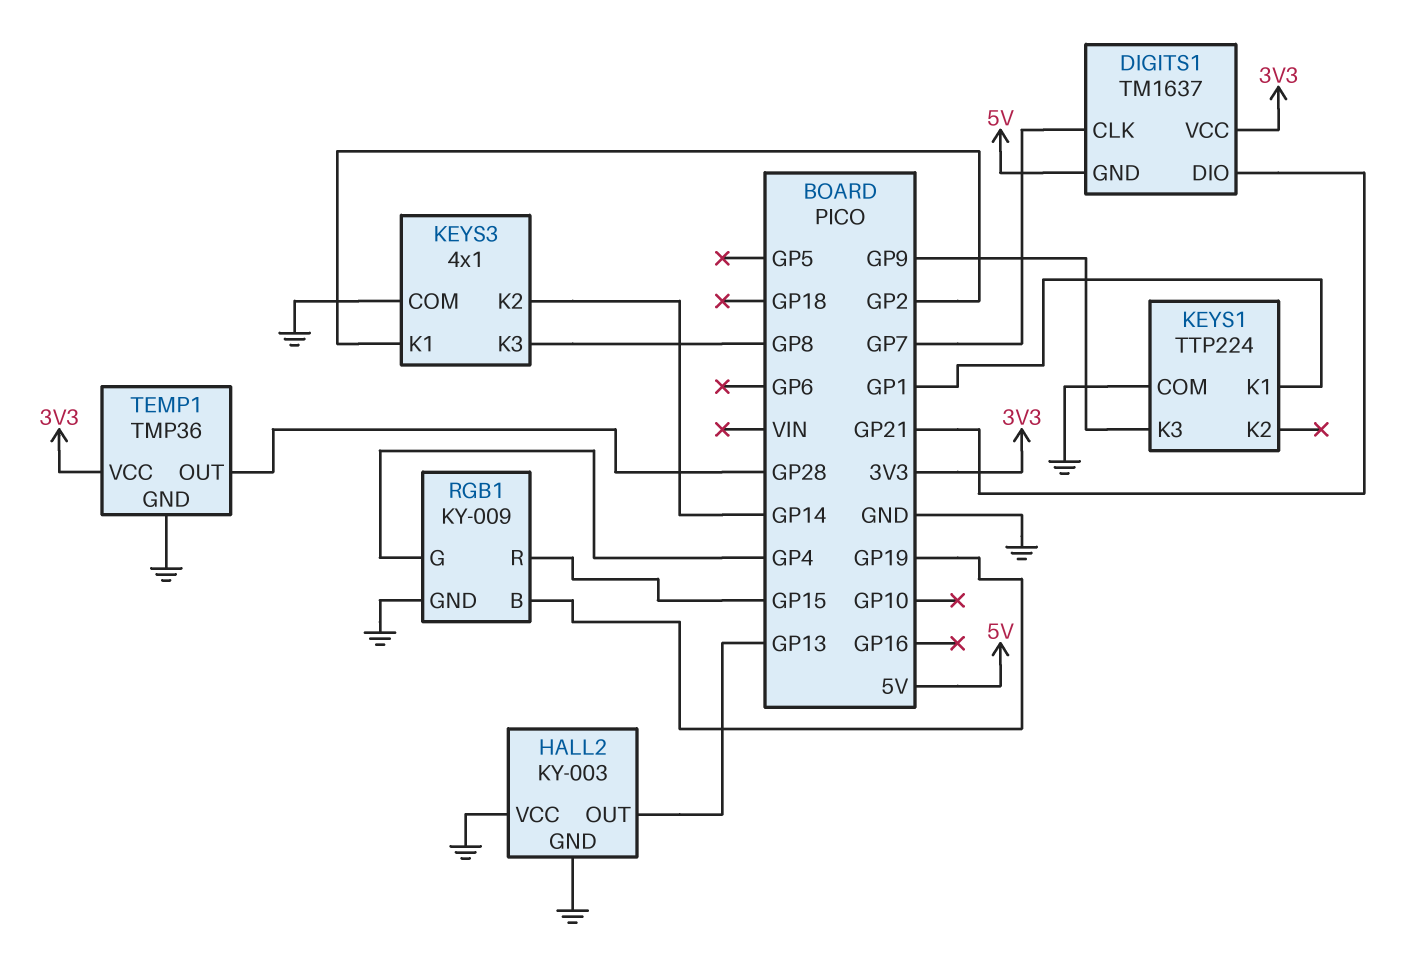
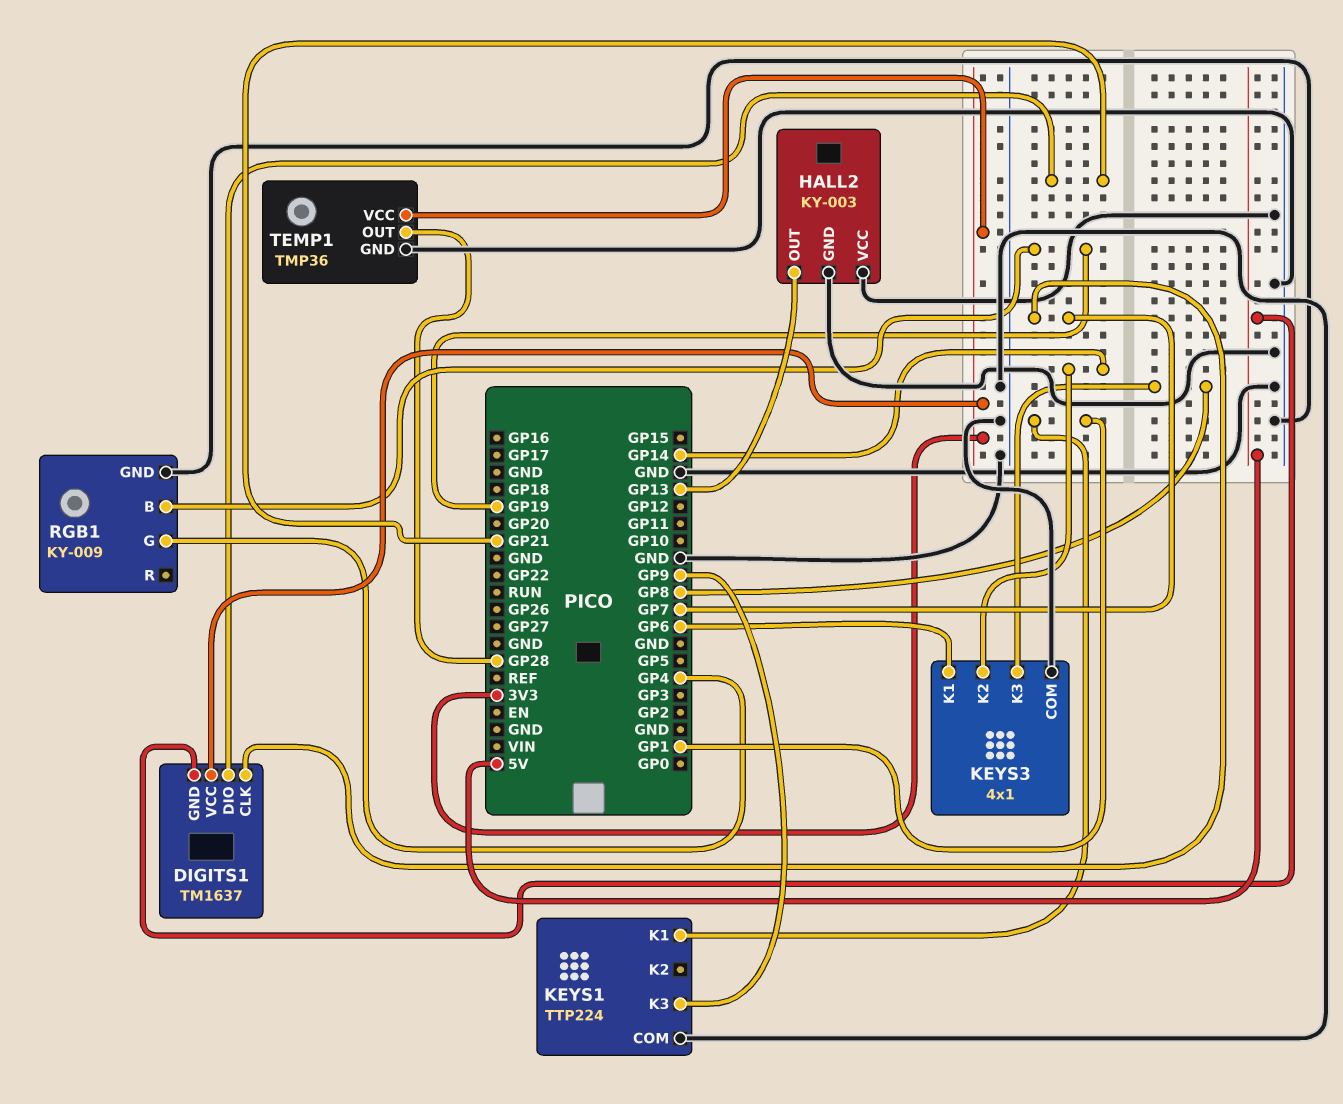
KEYS3 pin K1: GP2 -> GP6
RGB1 pin R: GP15 -> none

